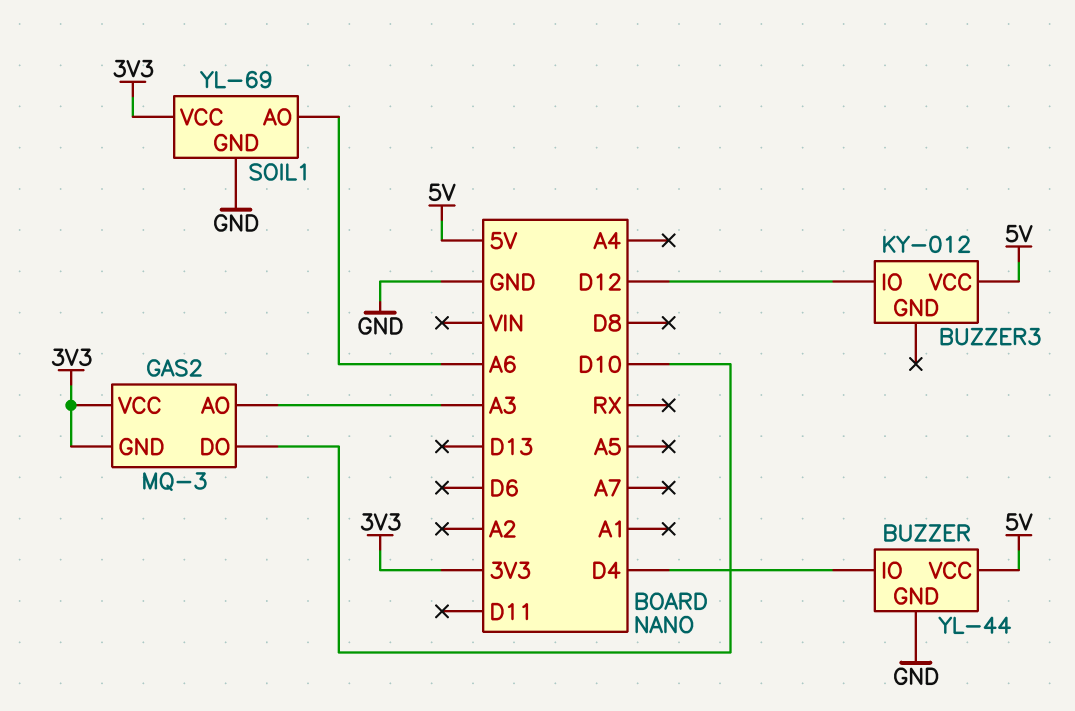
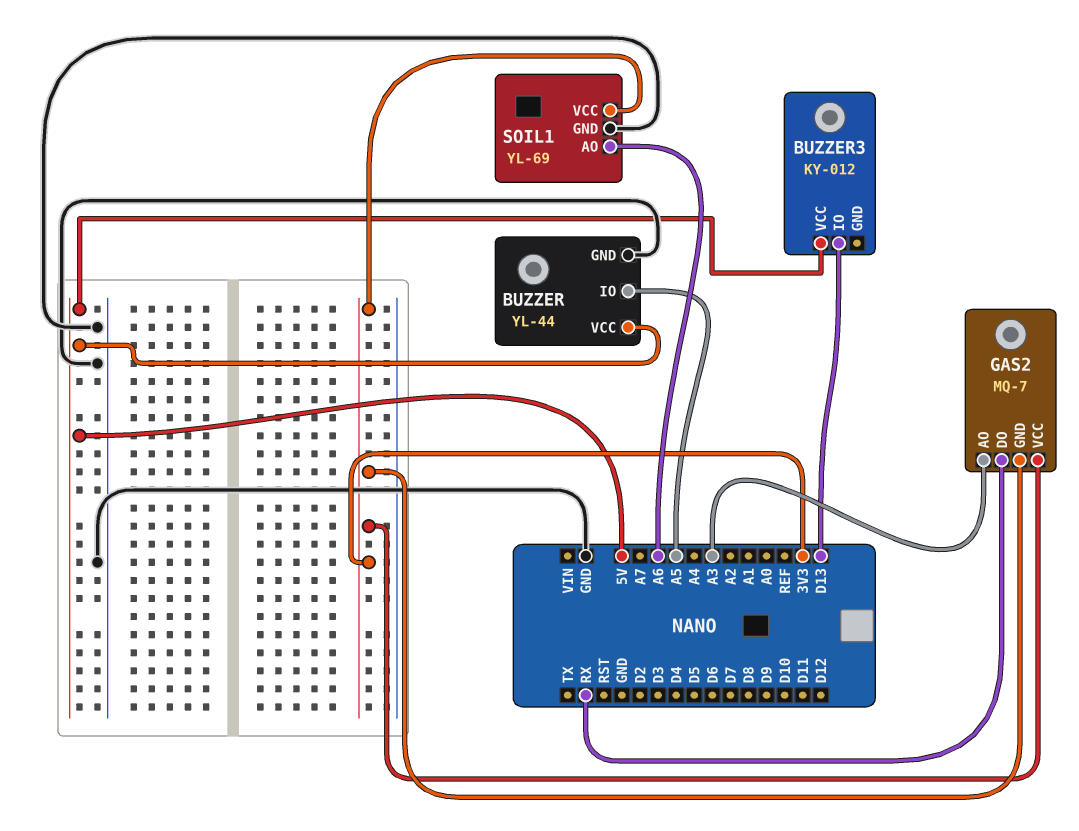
BUZZER pin IO: D4 -> A5
BUZZER3 pin IO: D12 -> D13
GAS2: MQ-3 -> MQ-7
GAS2 pin DO: D10 -> RX

